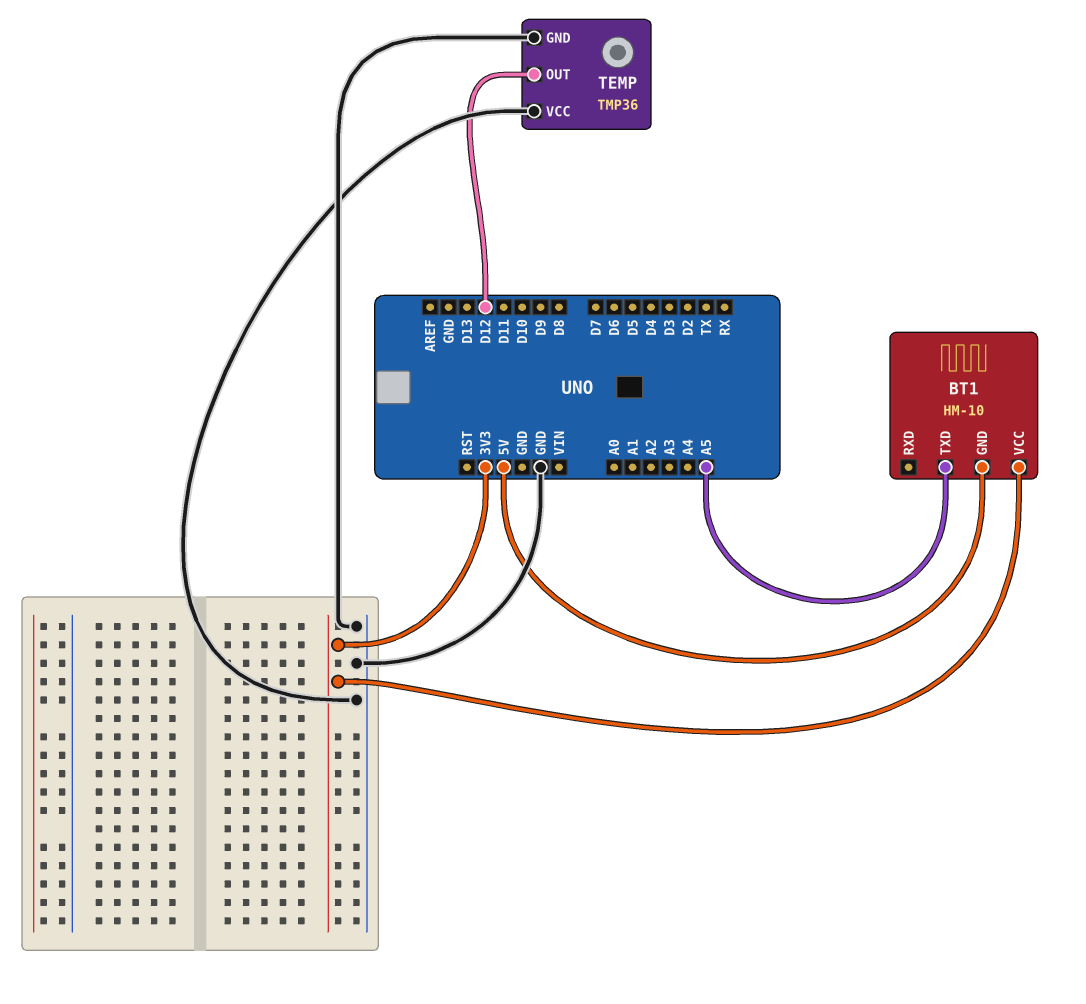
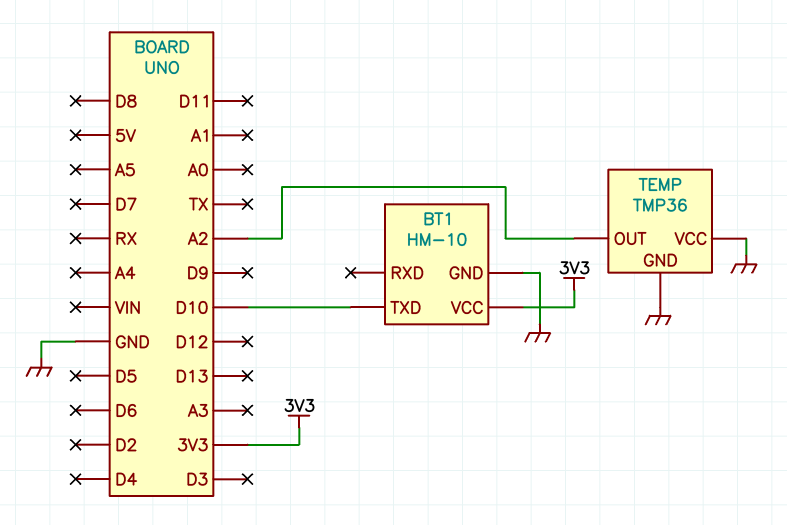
BT1 pin GND: 5V -> GND
BT1 pin TXD: A5 -> D10
TEMP pin OUT: D12 -> A2

